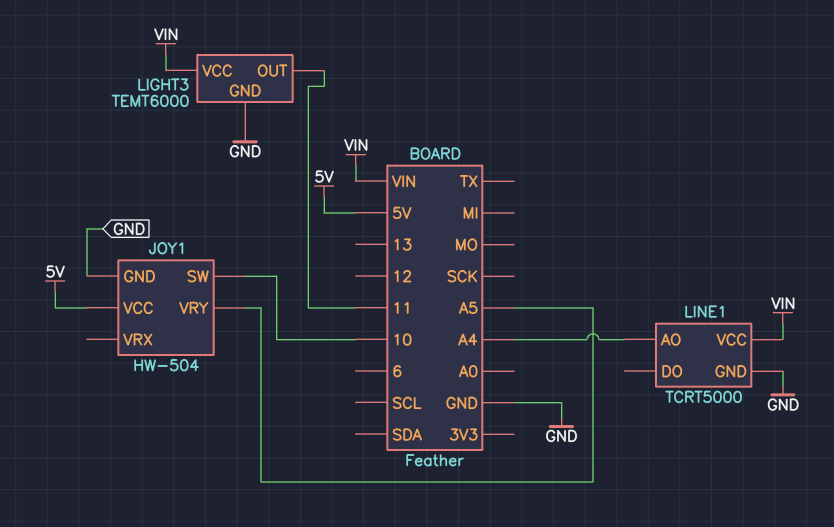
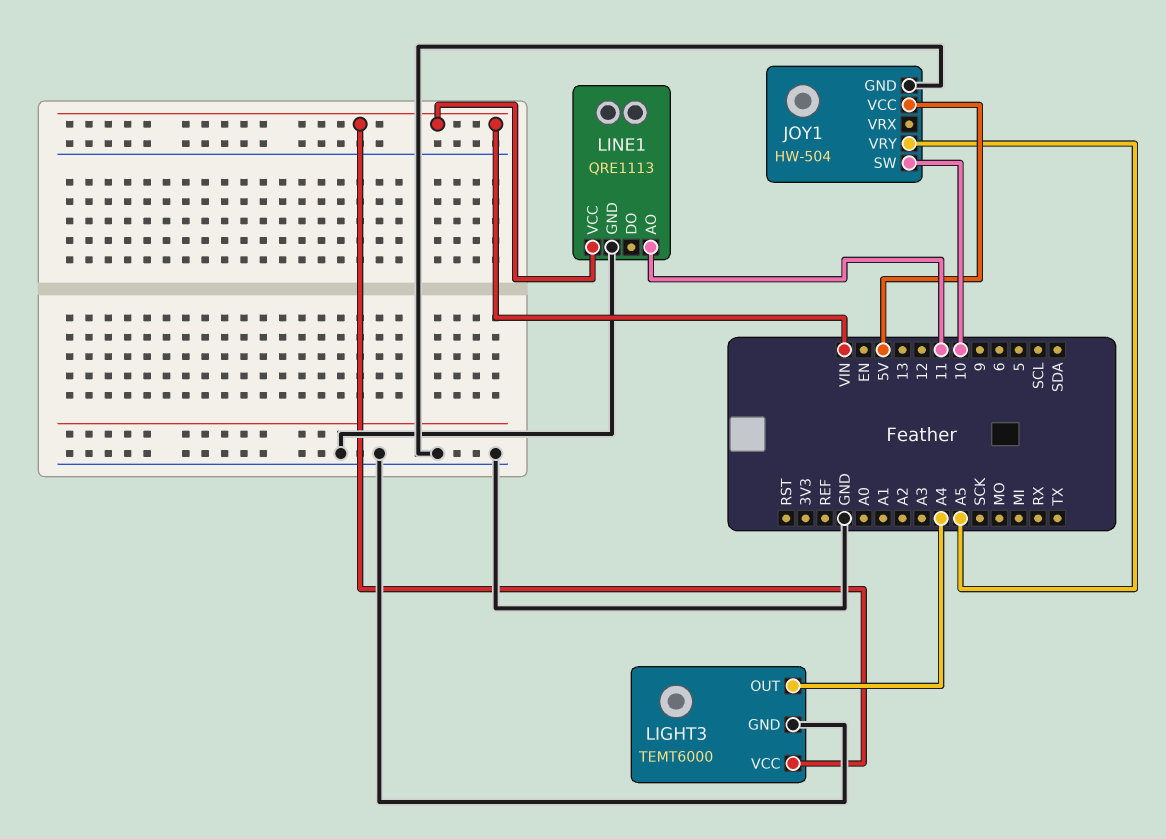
LIGHT3 pin OUT: 11 -> A4
LINE1: TCRT5000 -> QRE1113
LINE1 pin AO: A4 -> 11

